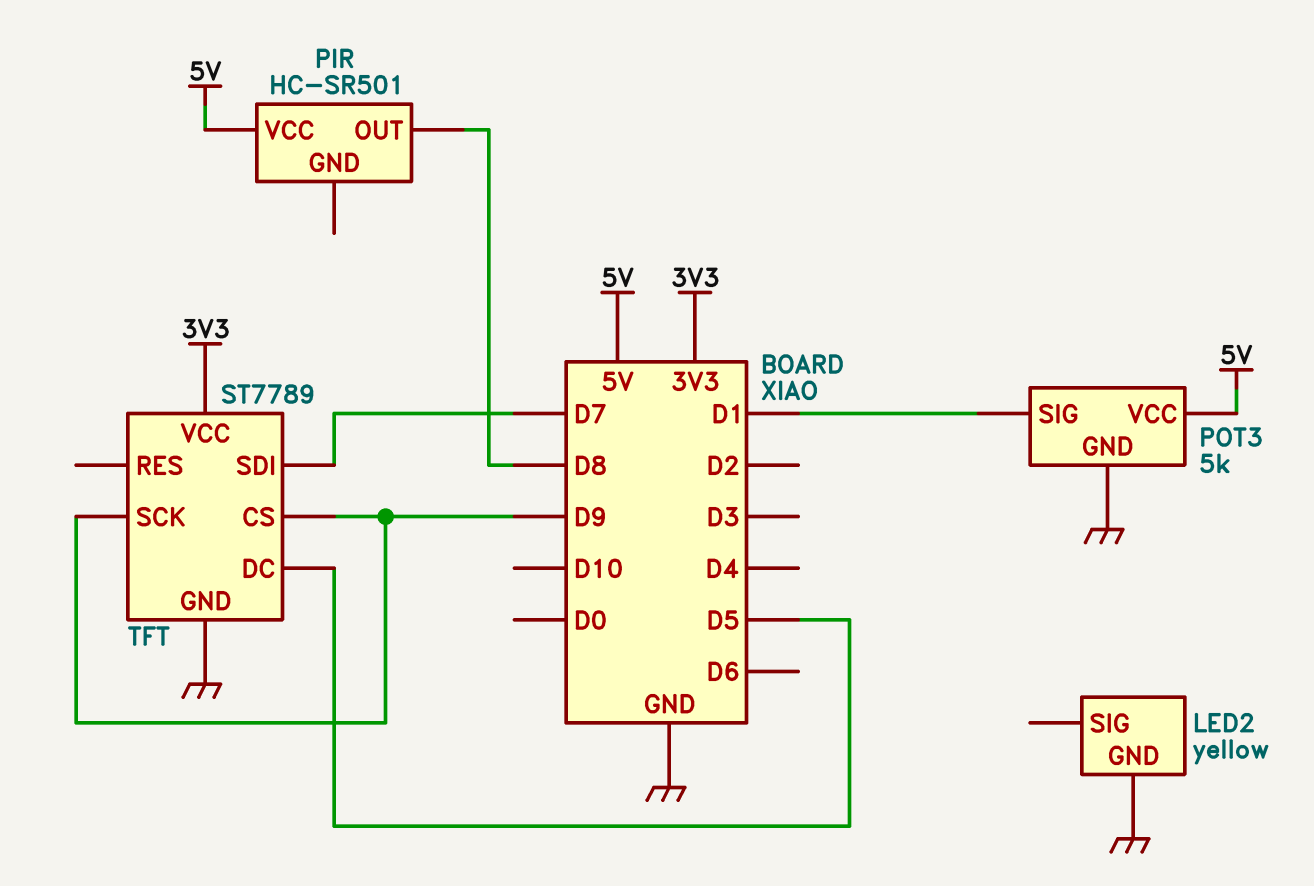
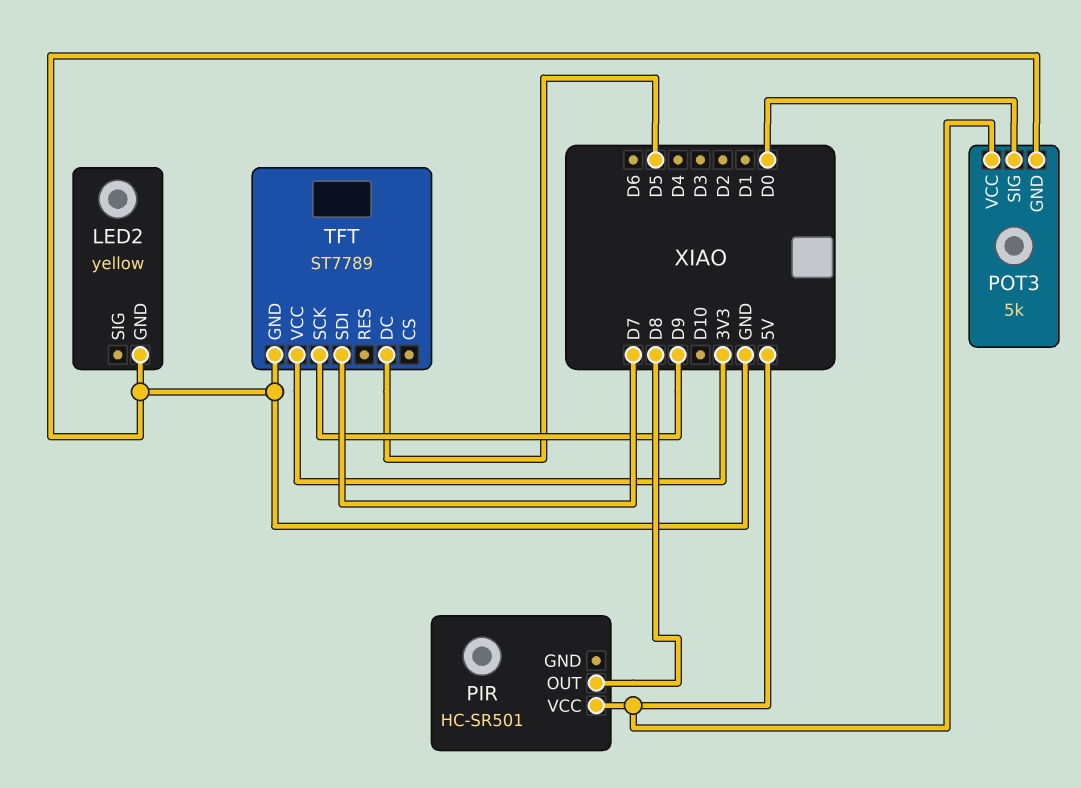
POT3 pin SIG: D1 -> D0
TFT pin CS: D9 -> none

